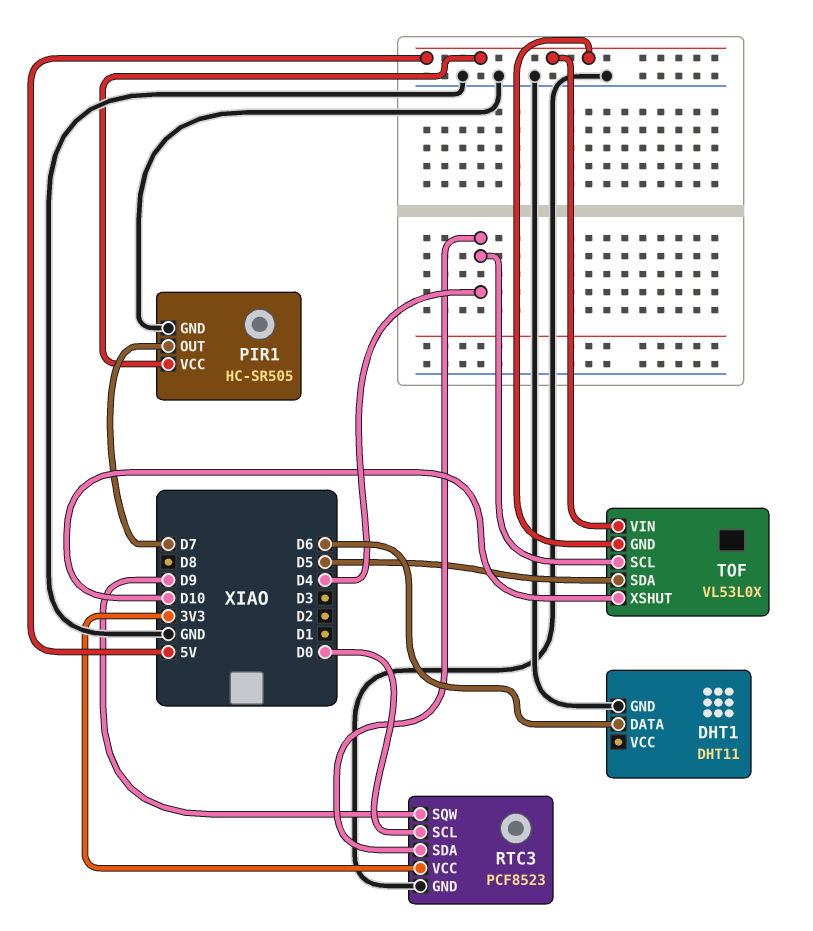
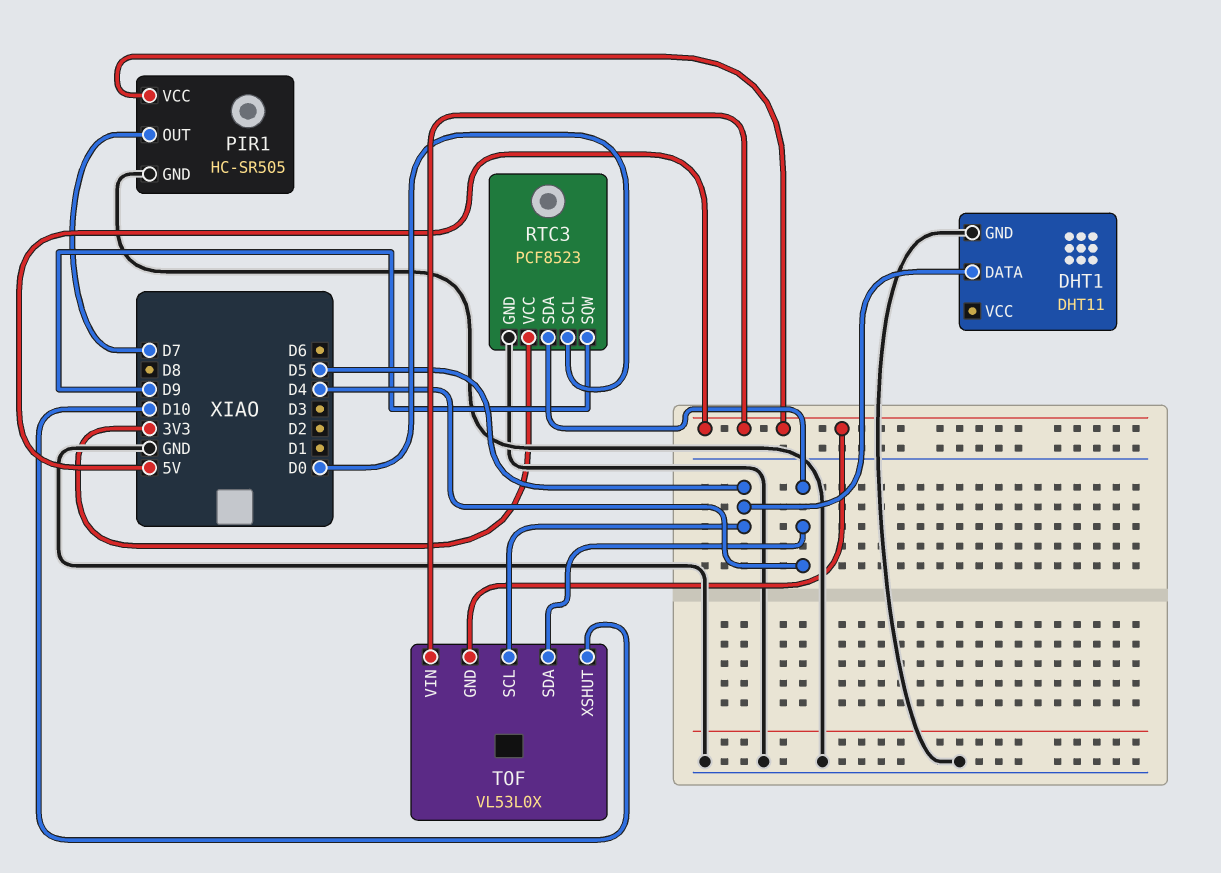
DHT1 pin DATA: D6 -> D5
TOF pin SCL: D4 -> D5
TOF pin SDA: D5 -> D4

